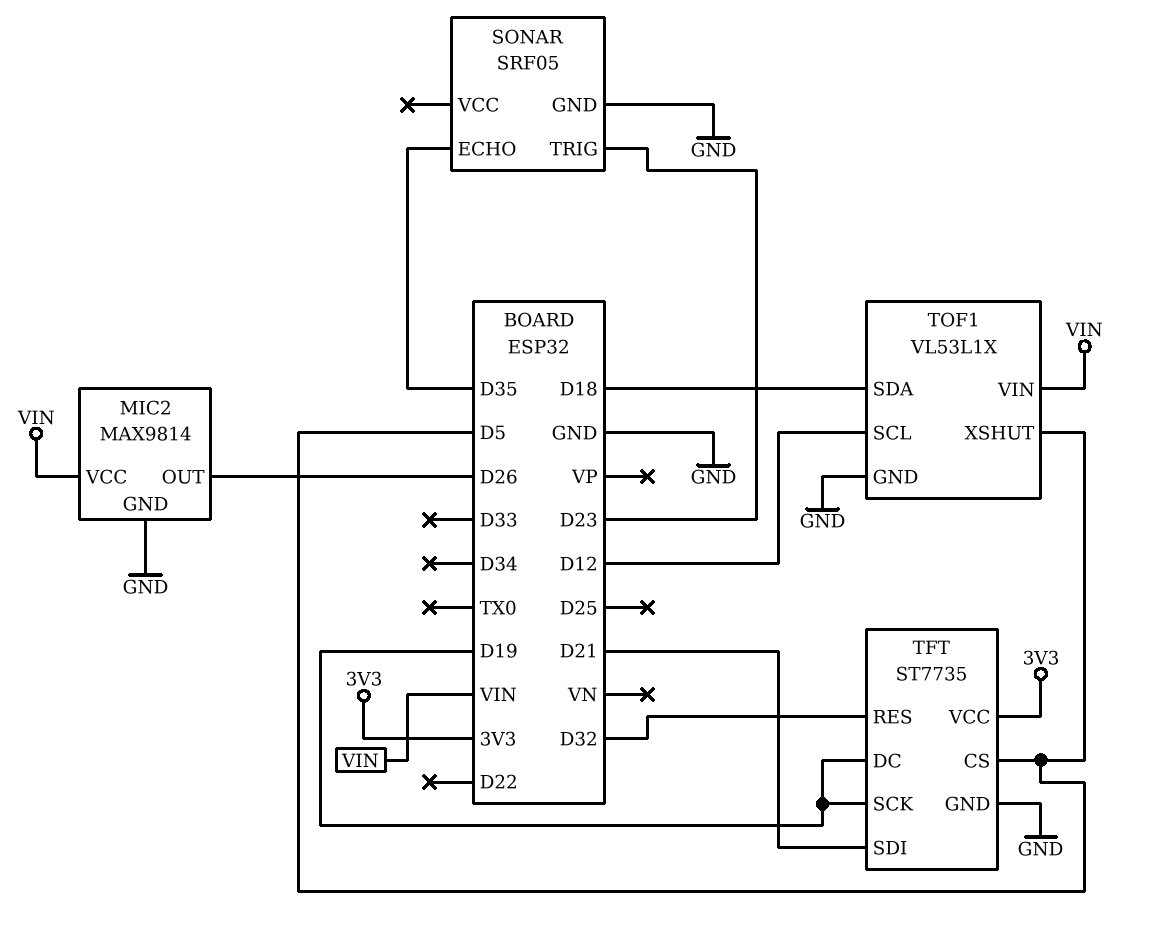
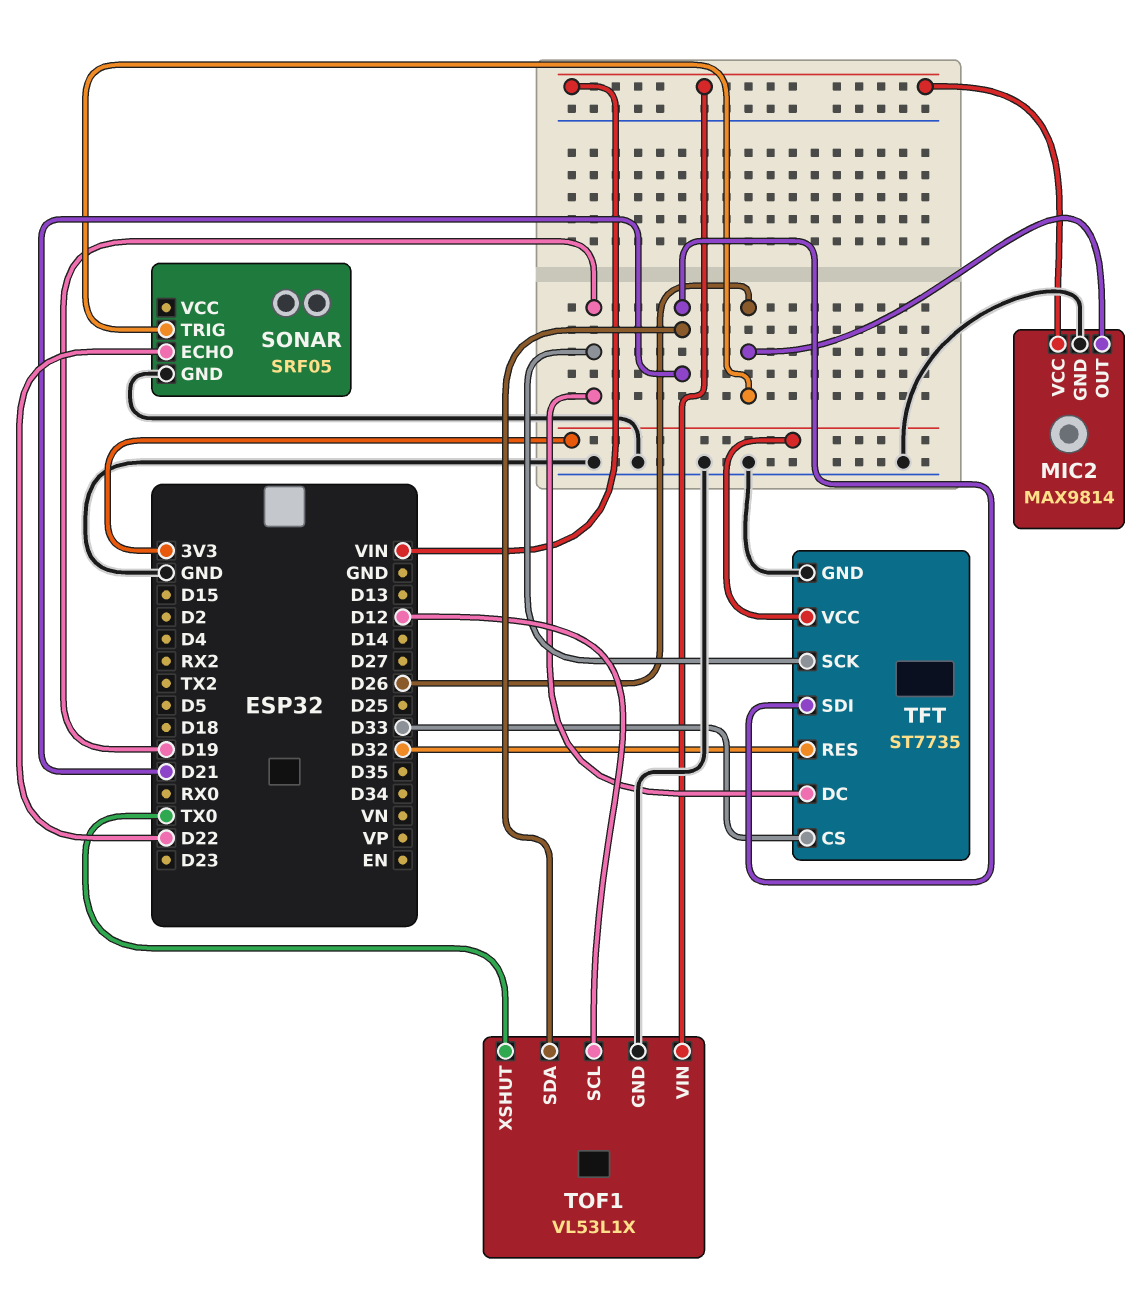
SONAR pin ECHO: D35 -> D22
SONAR pin TRIG: D23 -> D26
TFT pin CS: D5 -> D33
TOF1 pin SDA: D18 -> D21
TOF1 pin XSHUT: D5 -> TX0

